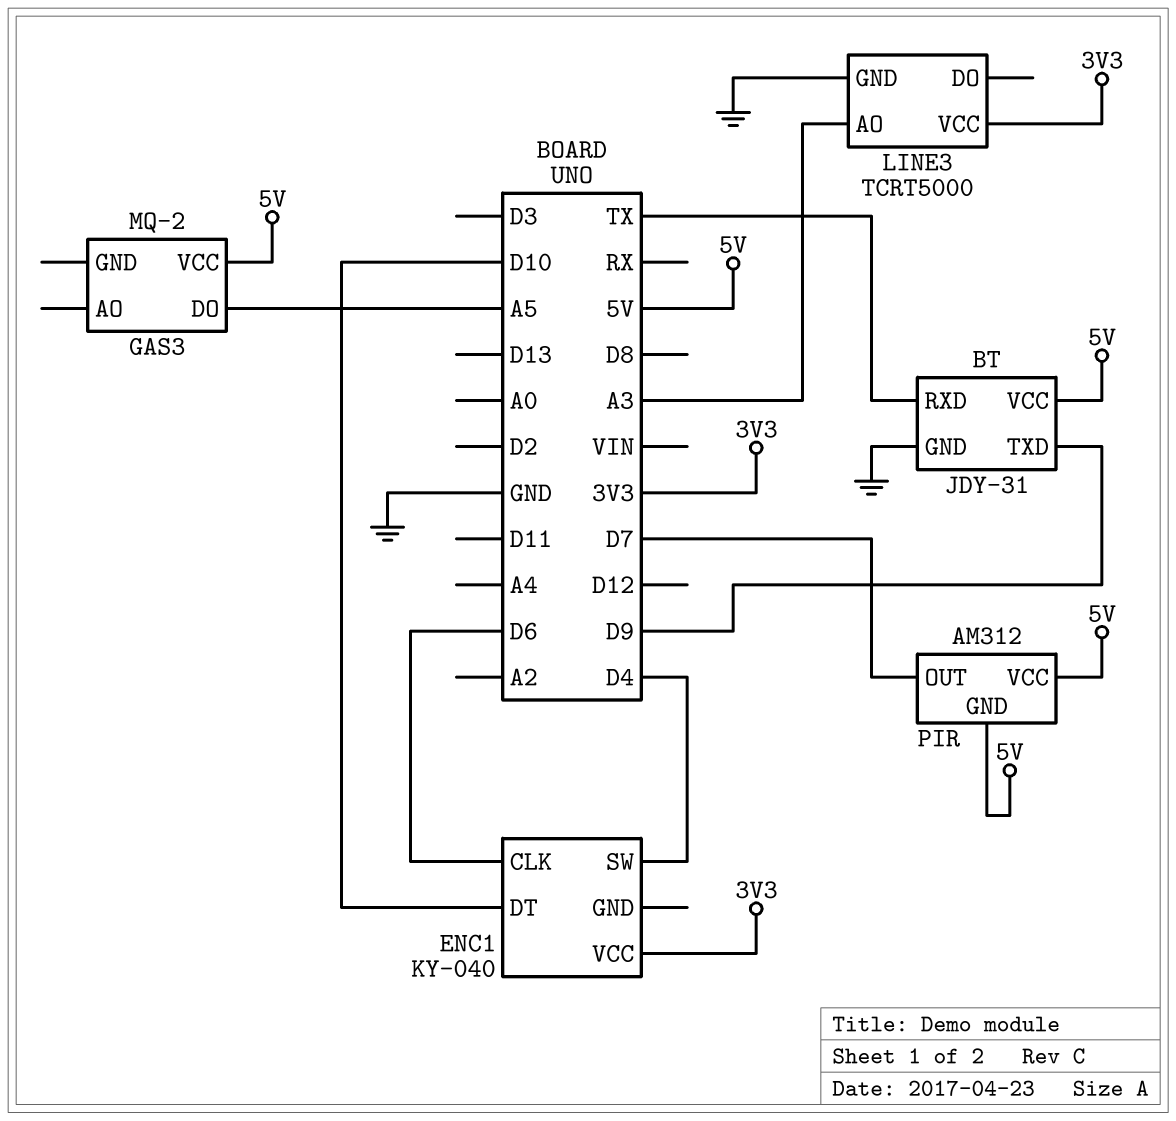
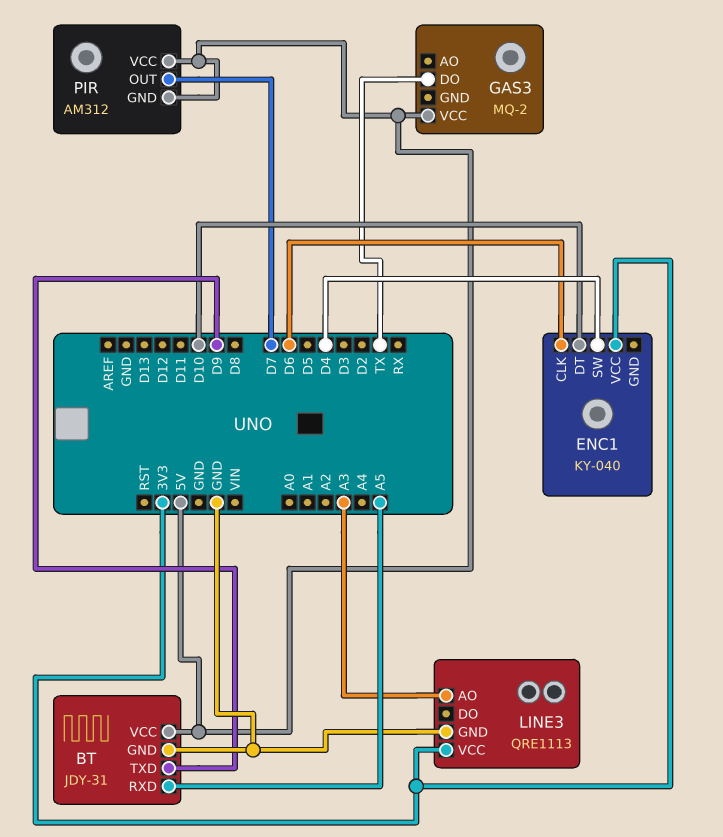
BT pin RXD: TX -> A5
GAS3 pin DO: A5 -> TX
LINE3: TCRT5000 -> QRE1113

